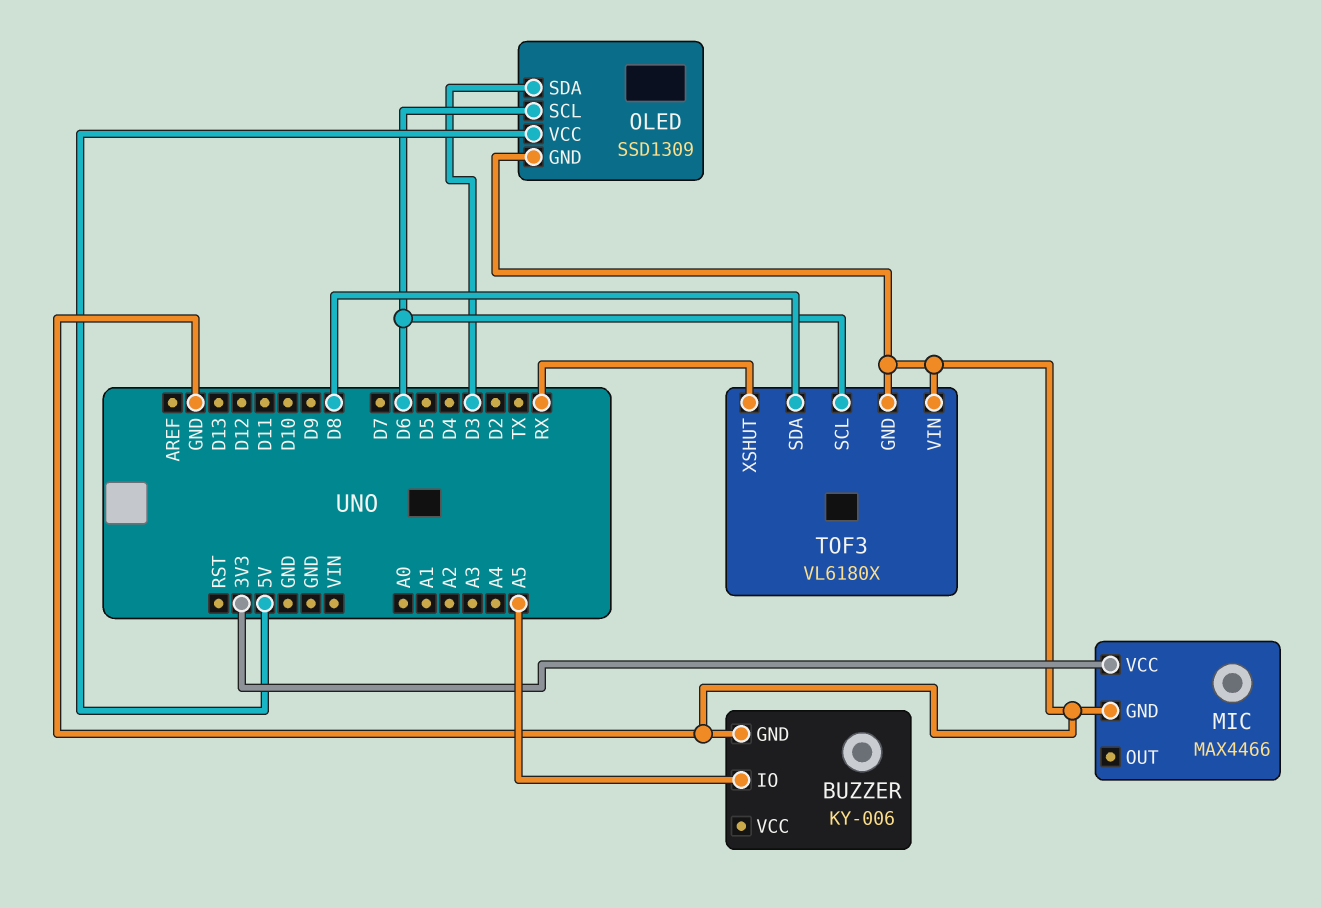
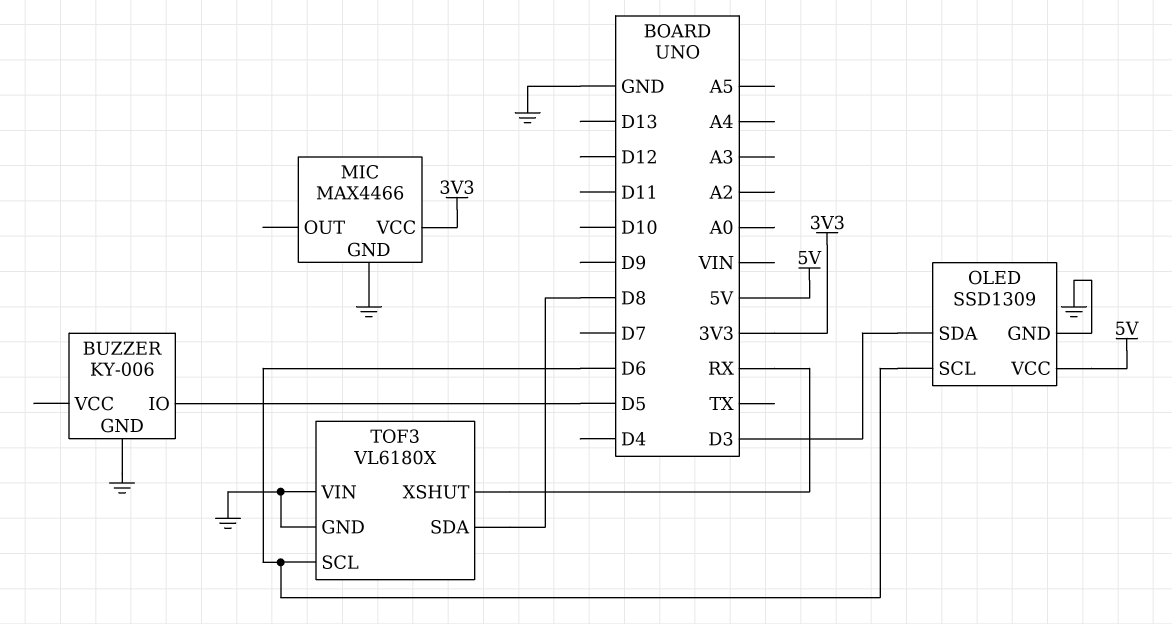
BUZZER pin IO: A5 -> D5

